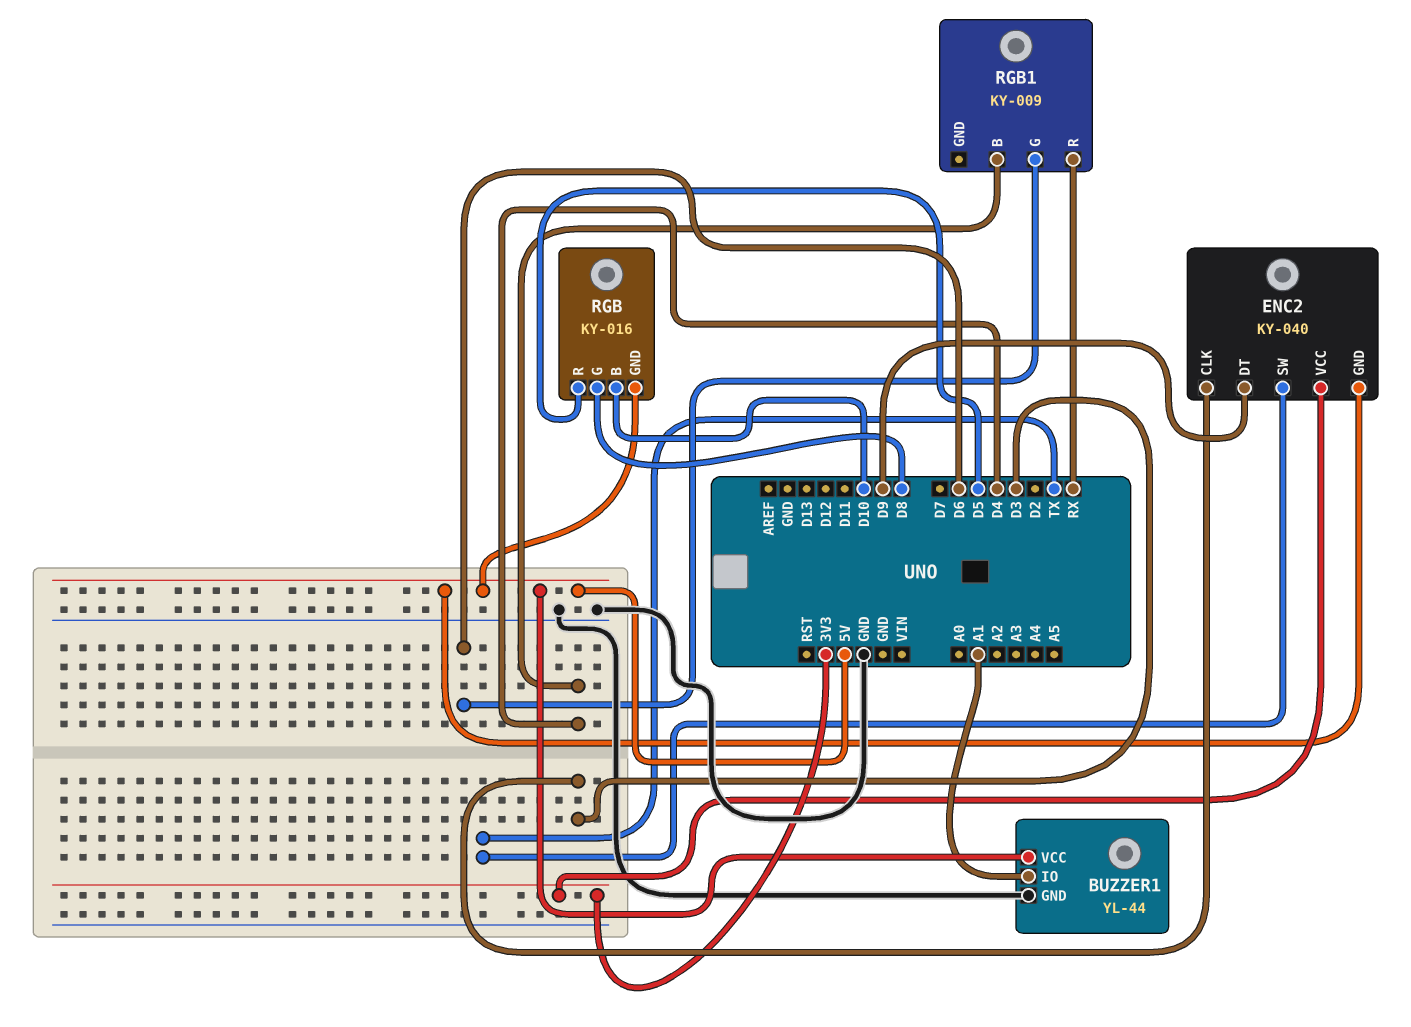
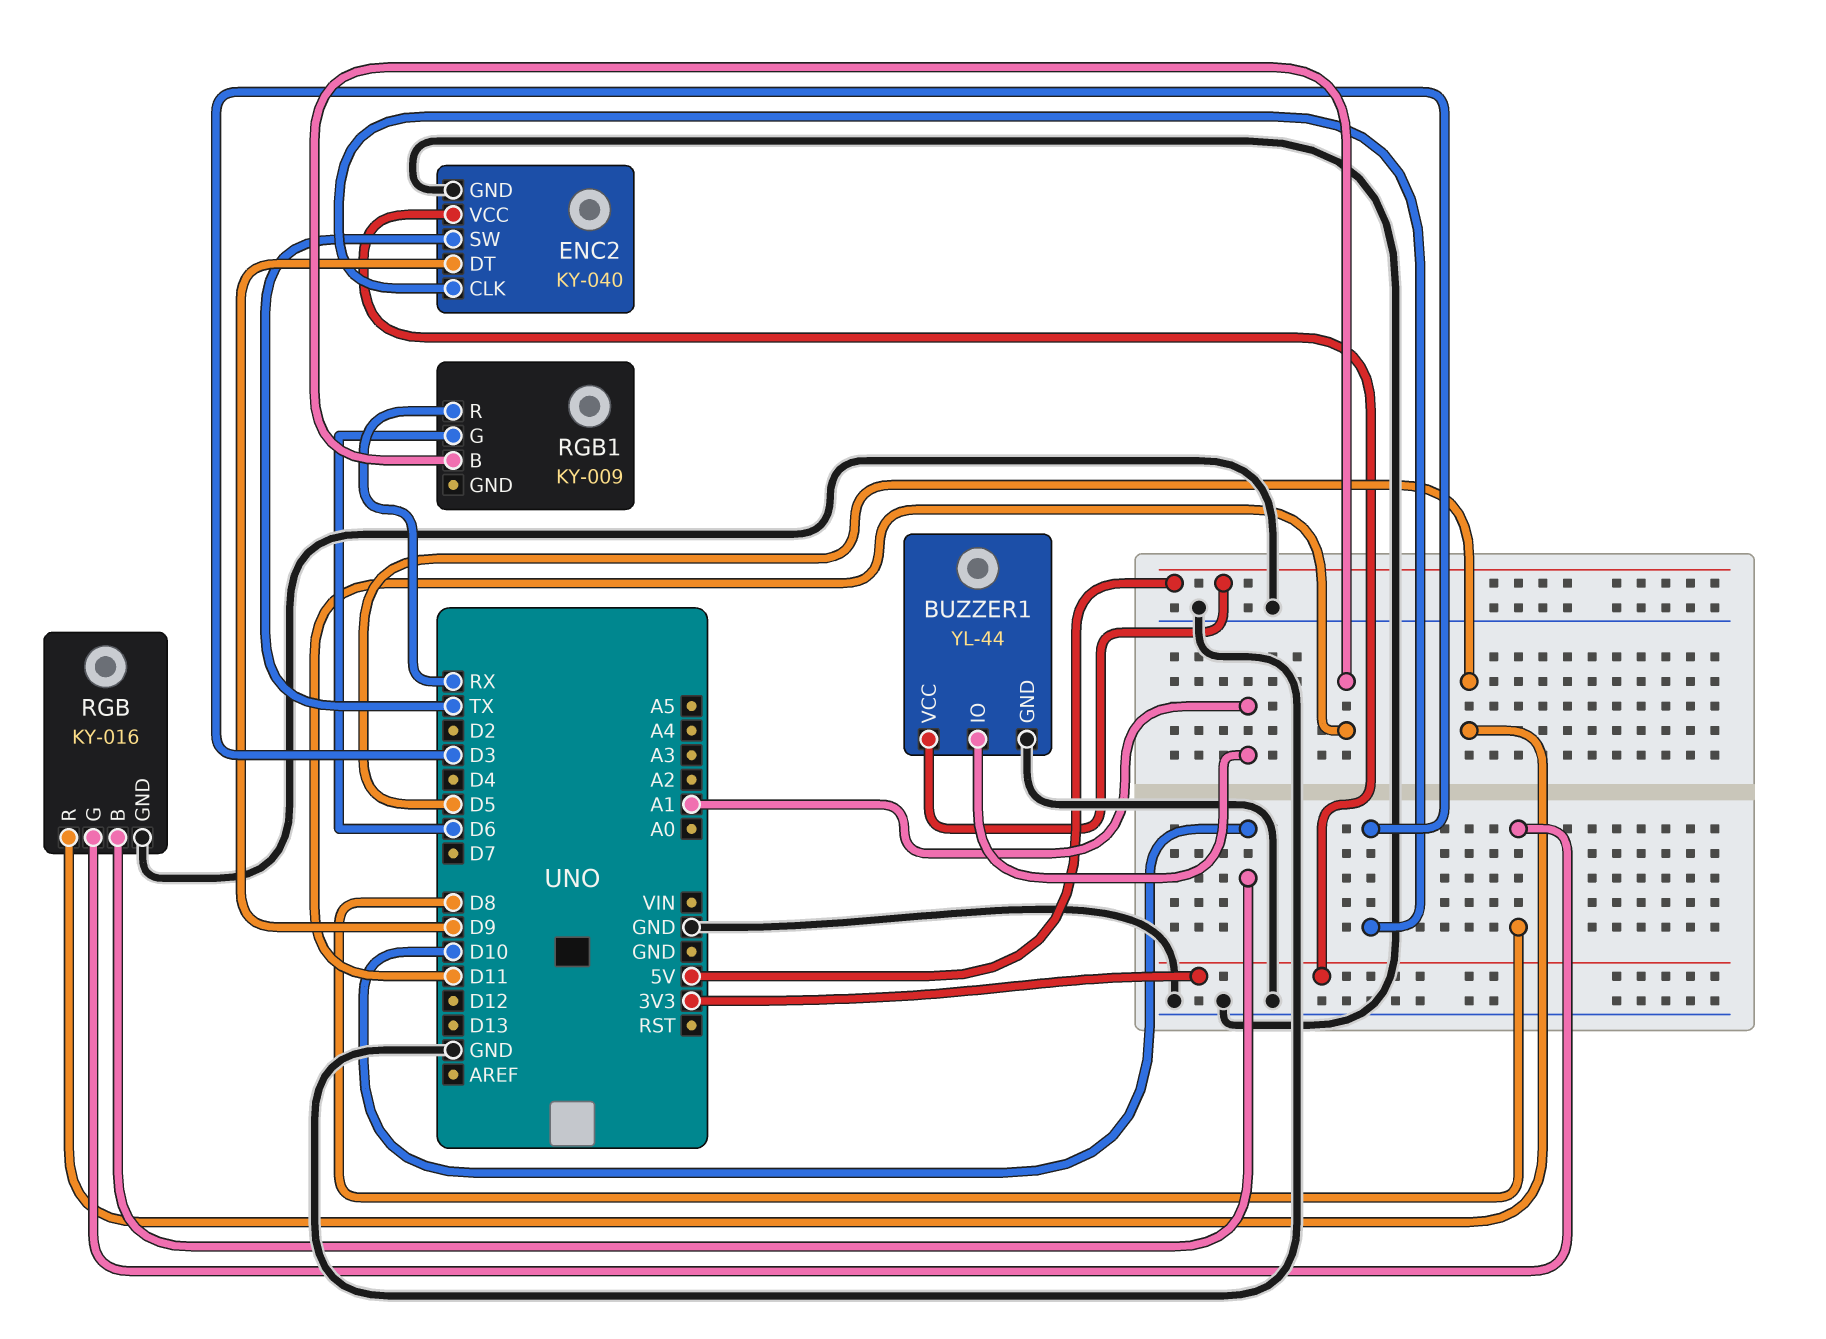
ENC2 pin GND: 5V -> GND
RGB pin GND: 5V -> GND
RGB1 pin B: D4 -> D11

